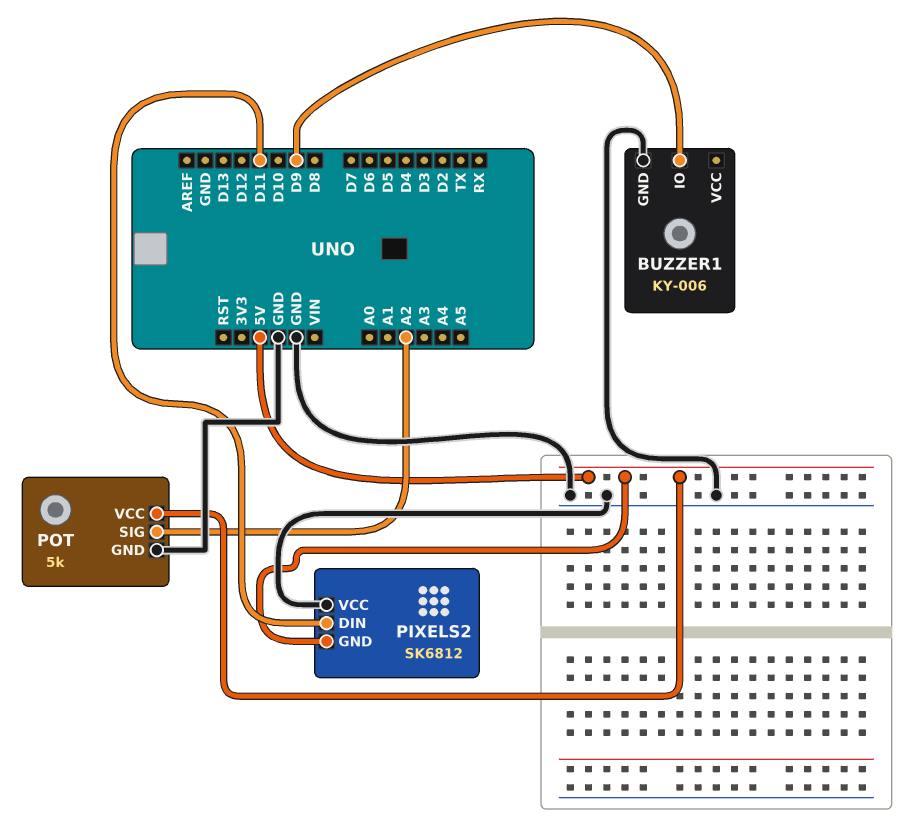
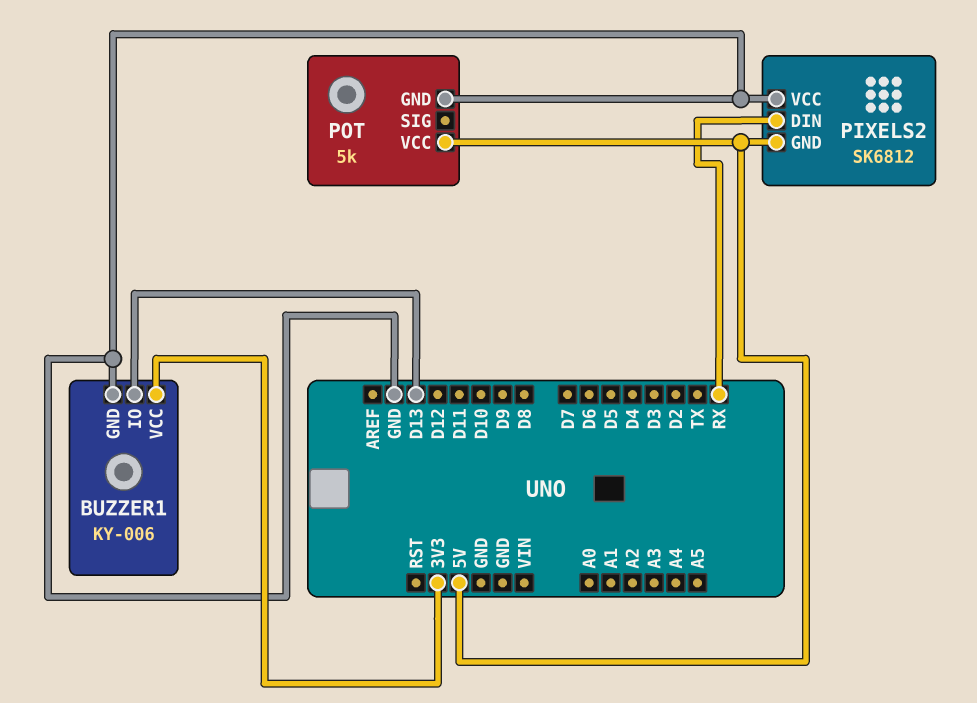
BUZZER1 pin IO: D9 -> D13
BUZZER1 pin VCC: none -> 3V3
PIXELS2 pin DIN: D11 -> RX
POT pin SIG: A2 -> none

